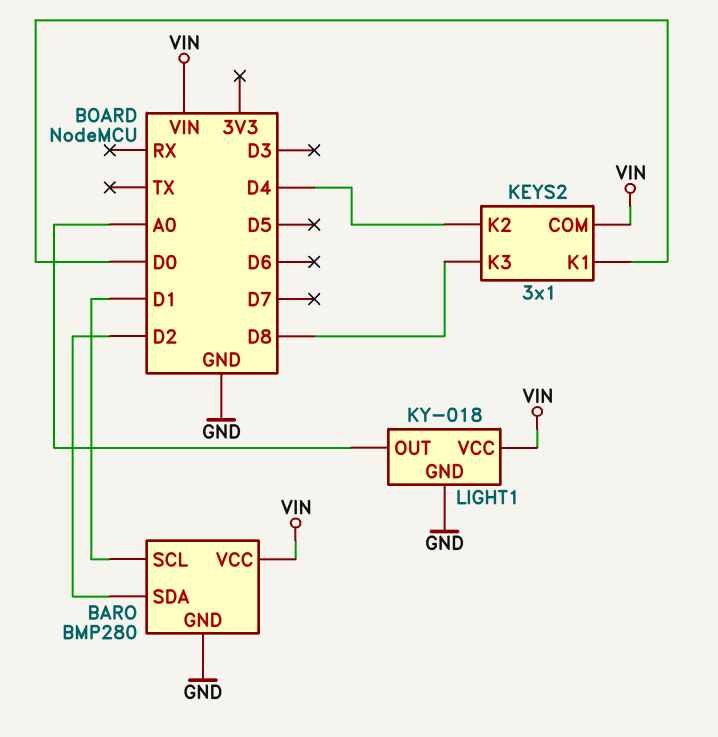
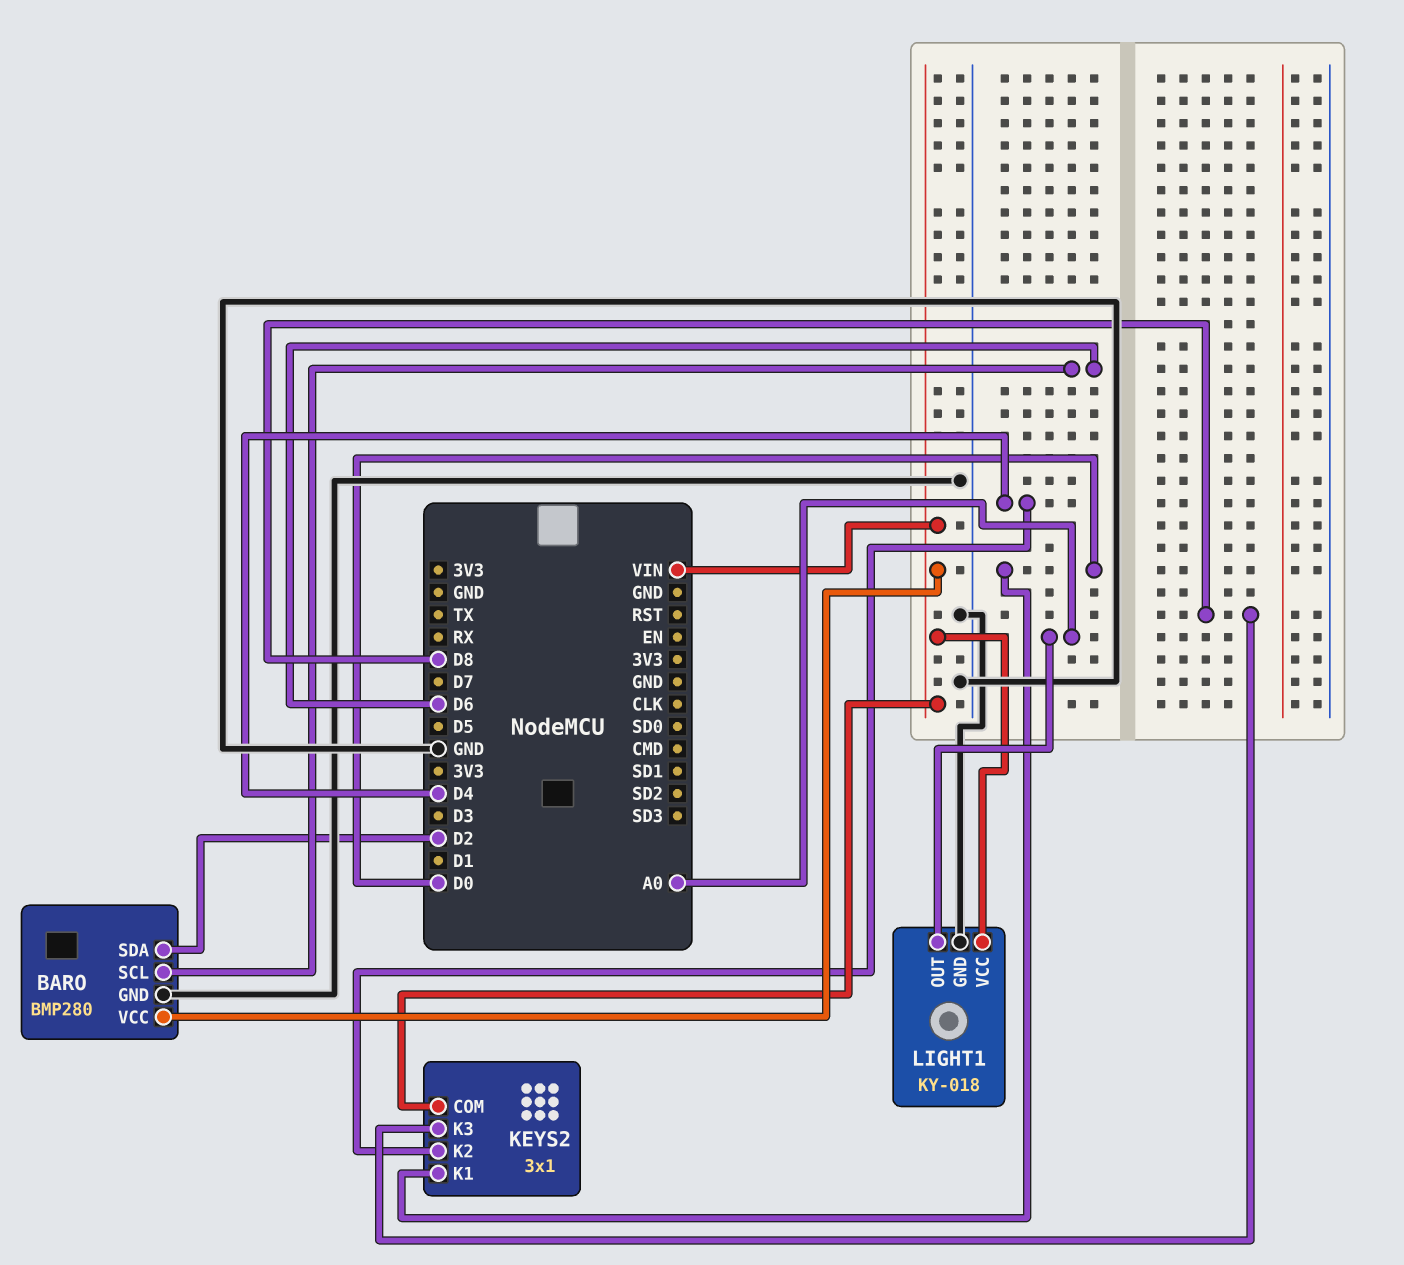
BARO pin SCL: D1 -> D6

